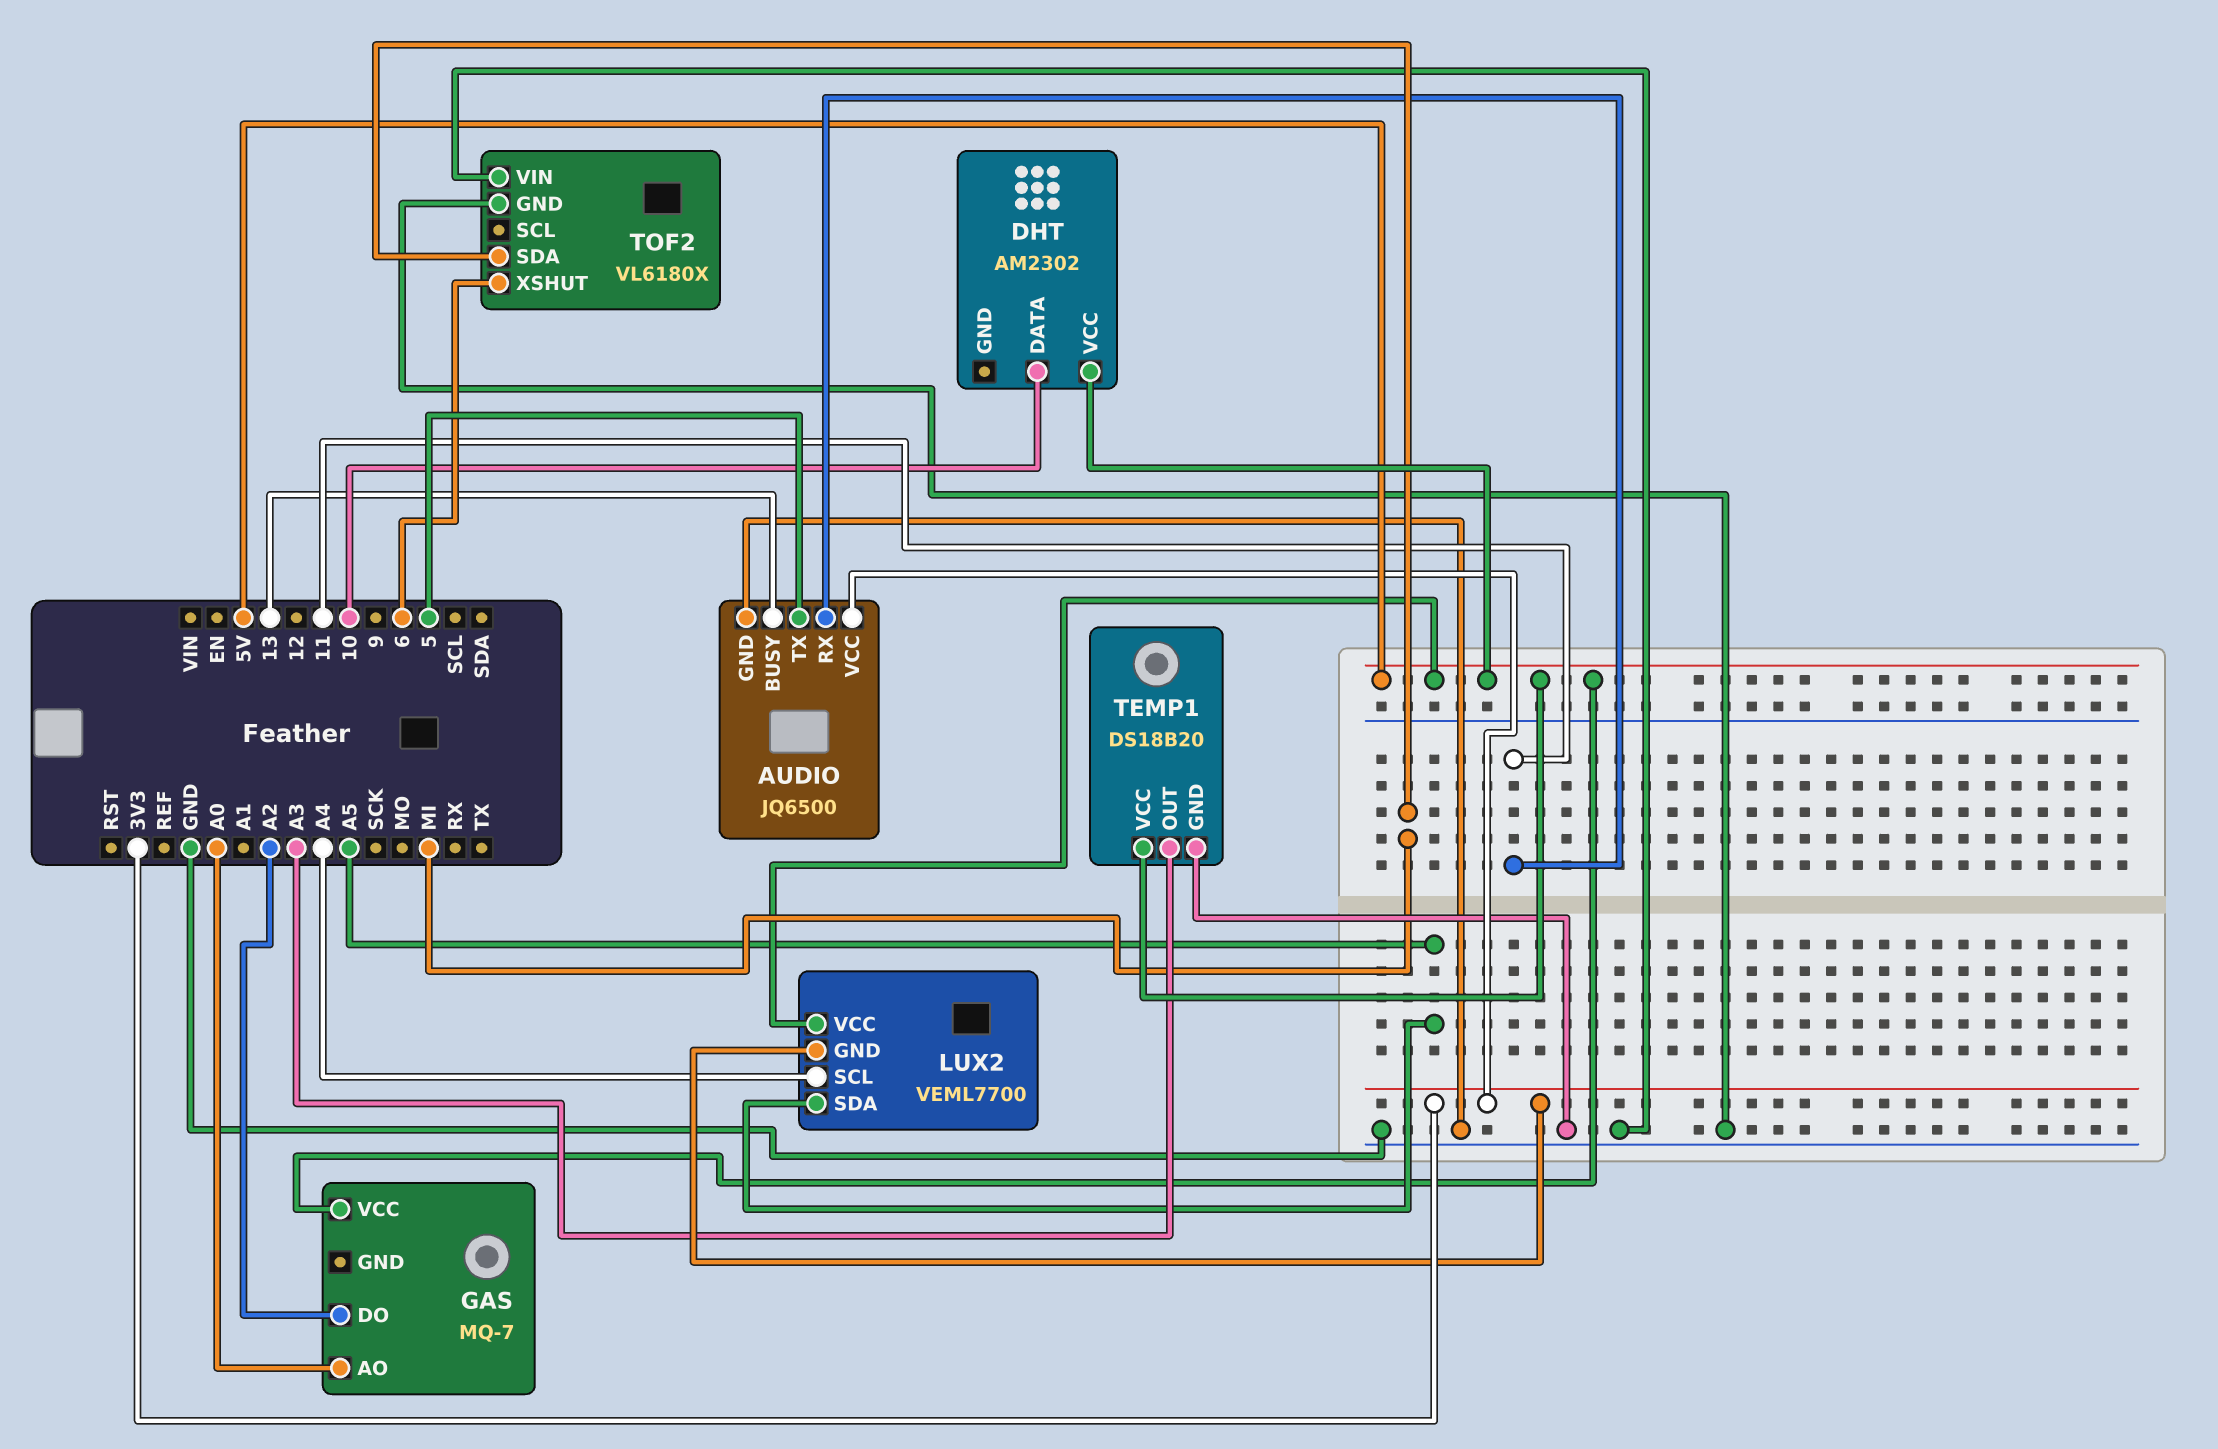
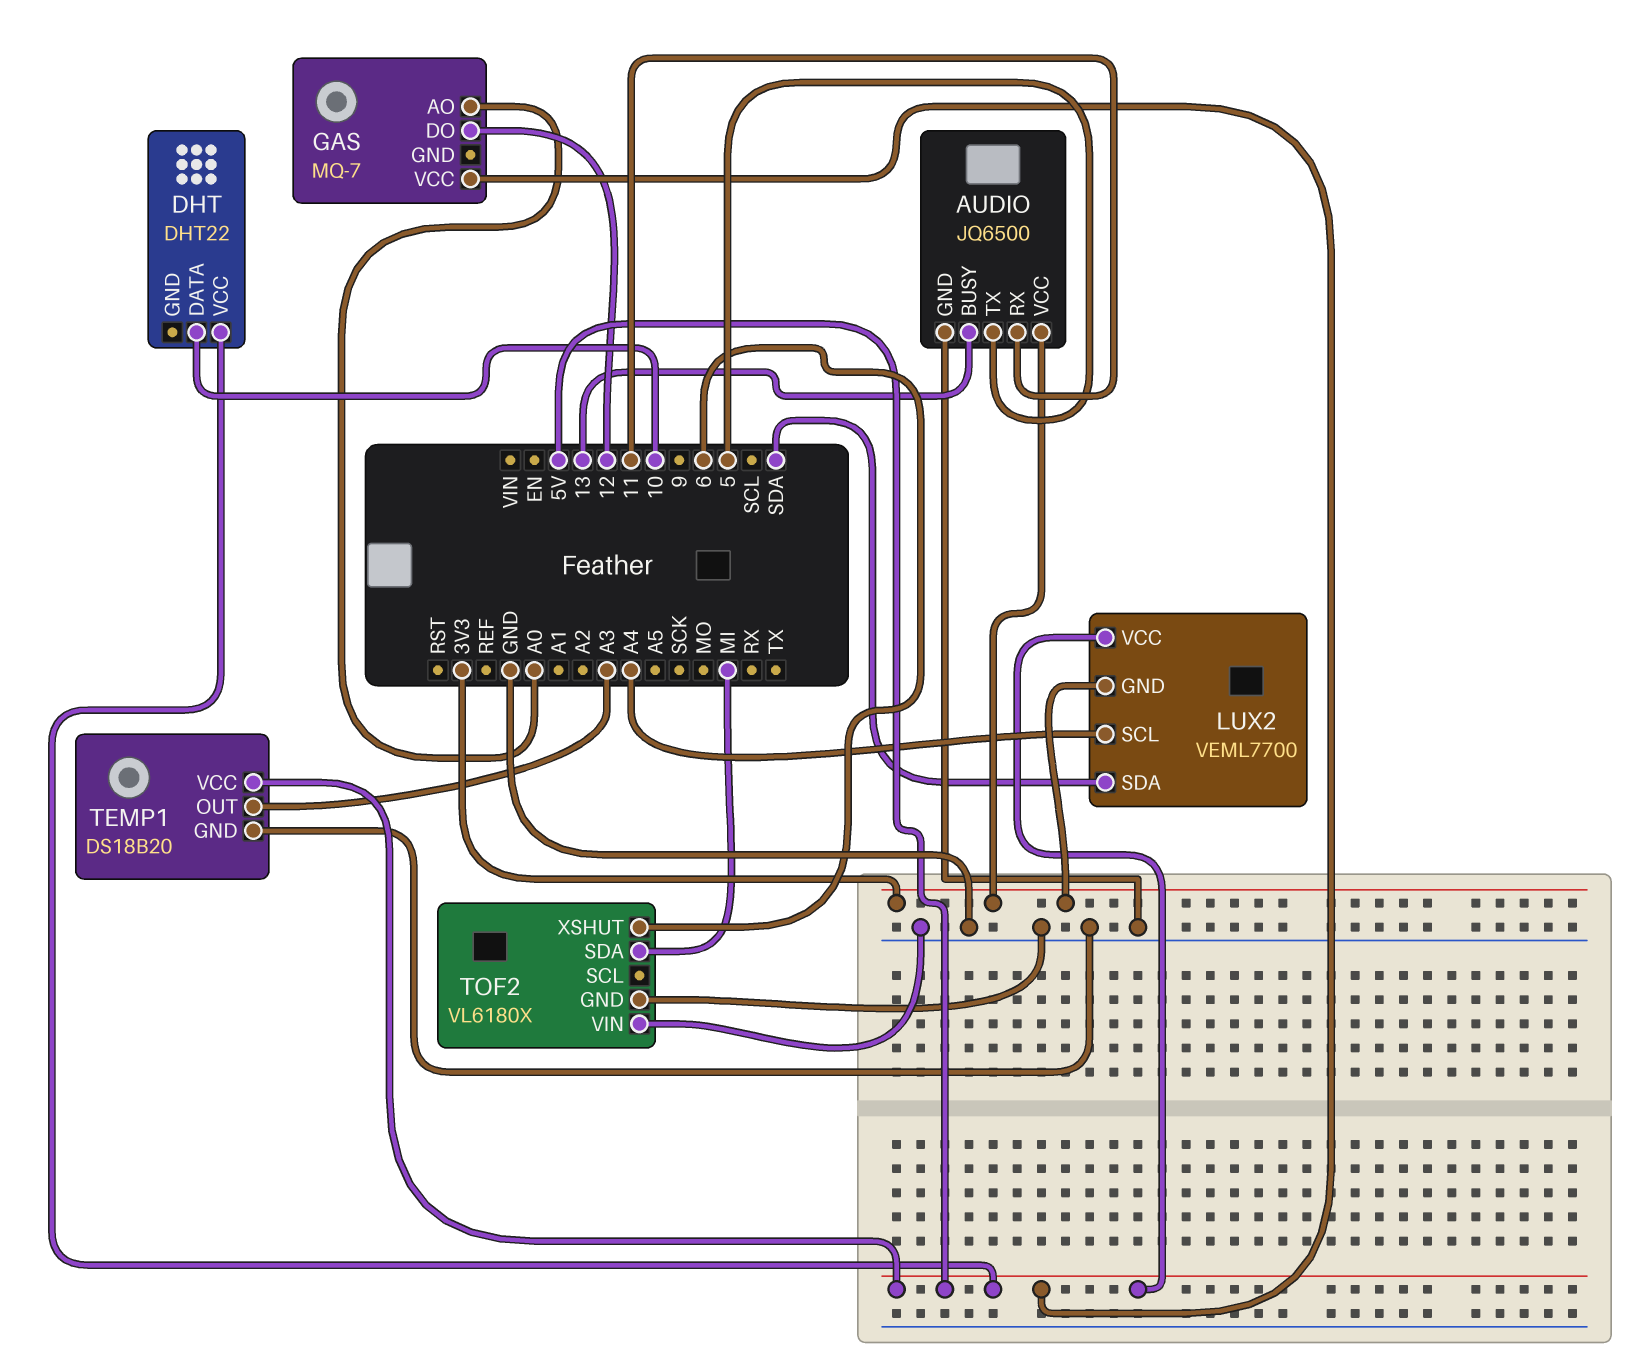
DHT: AM2302 -> DHT22
GAS pin DO: A2 -> 12
LUX2 pin SDA: A5 -> SDA

